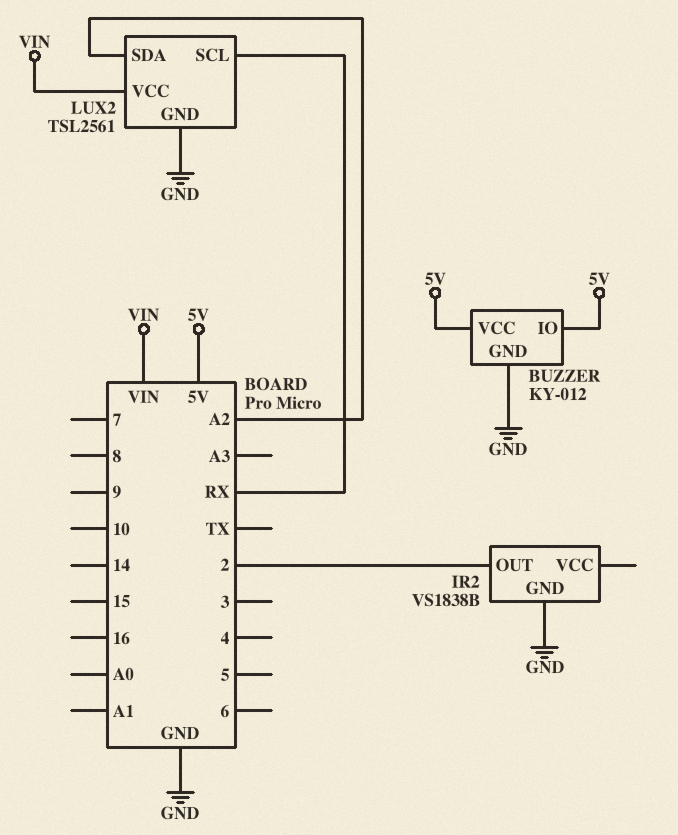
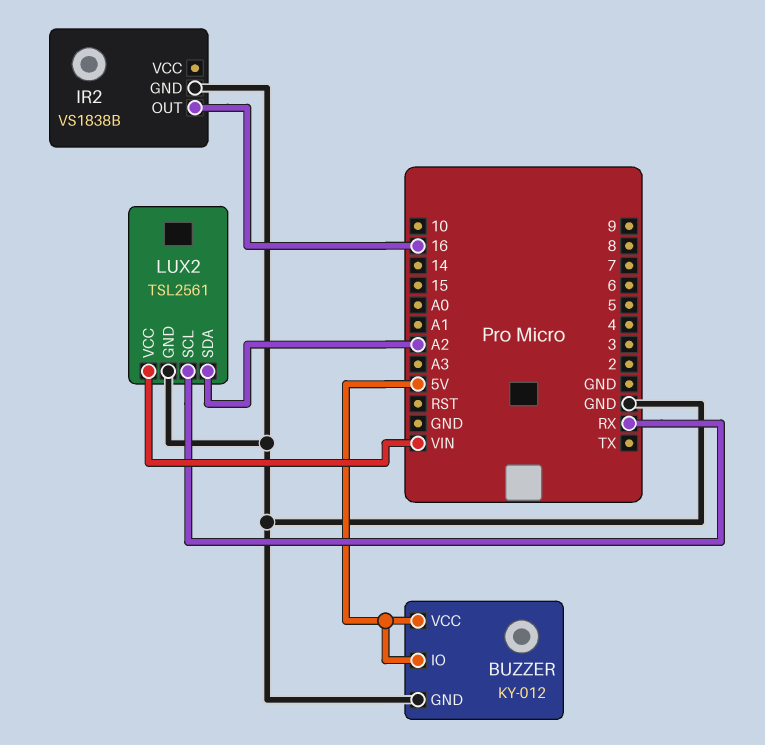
IR2 pin OUT: 2 -> 16

